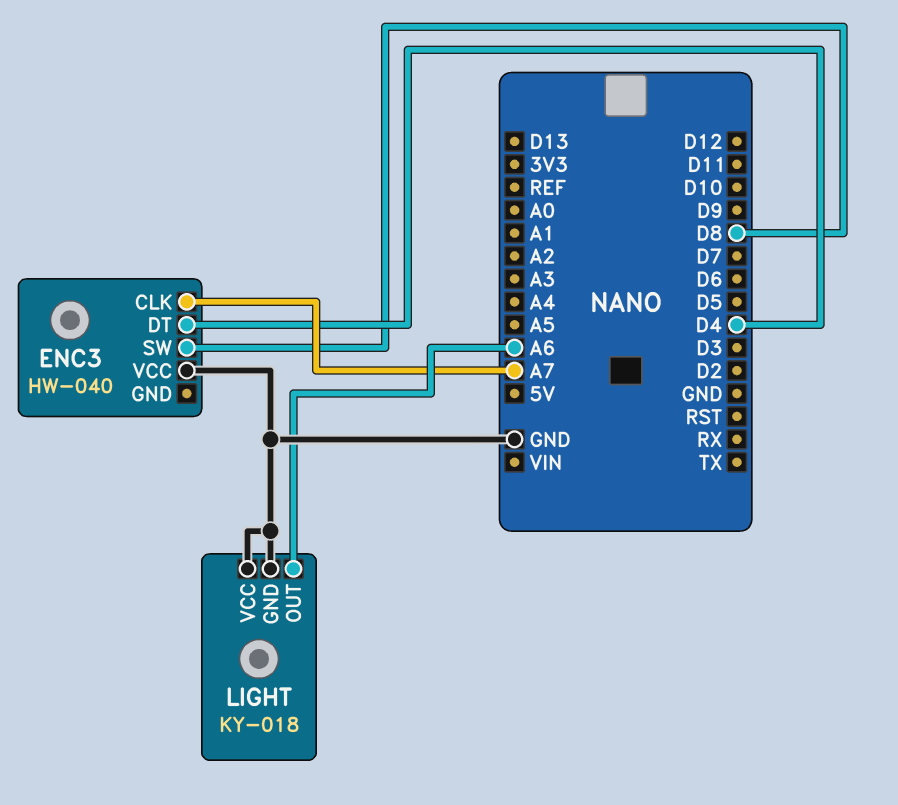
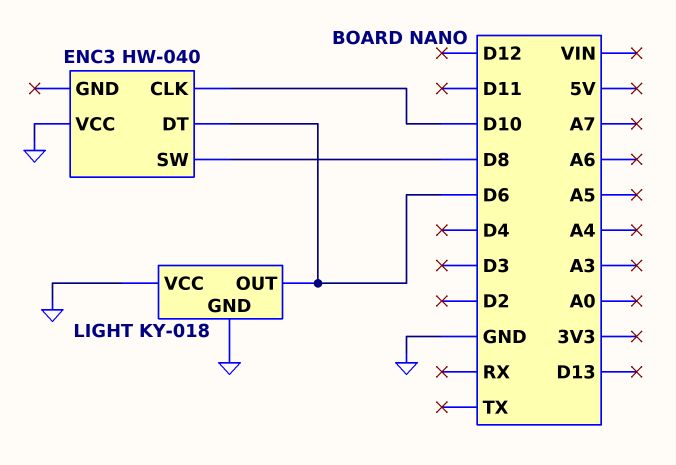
ENC3 pin CLK: A7 -> D10
ENC3 pin DT: D4 -> D6
LIGHT pin OUT: A6 -> D6

